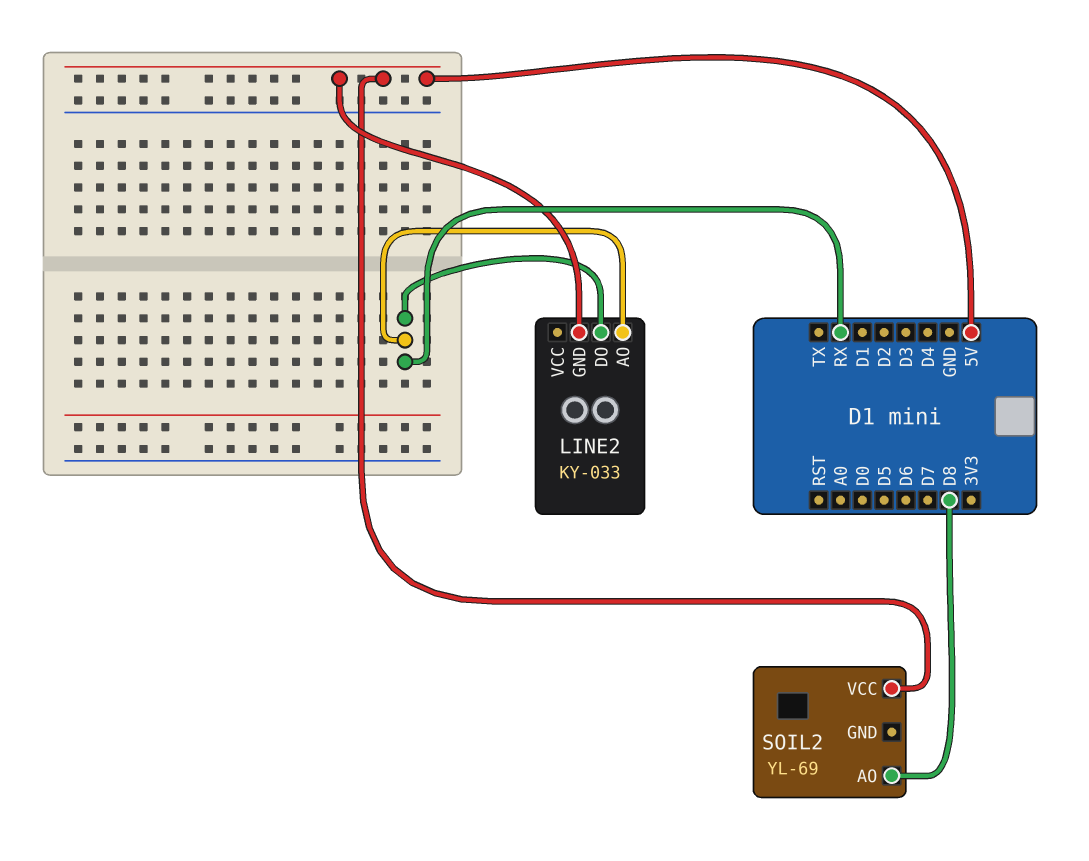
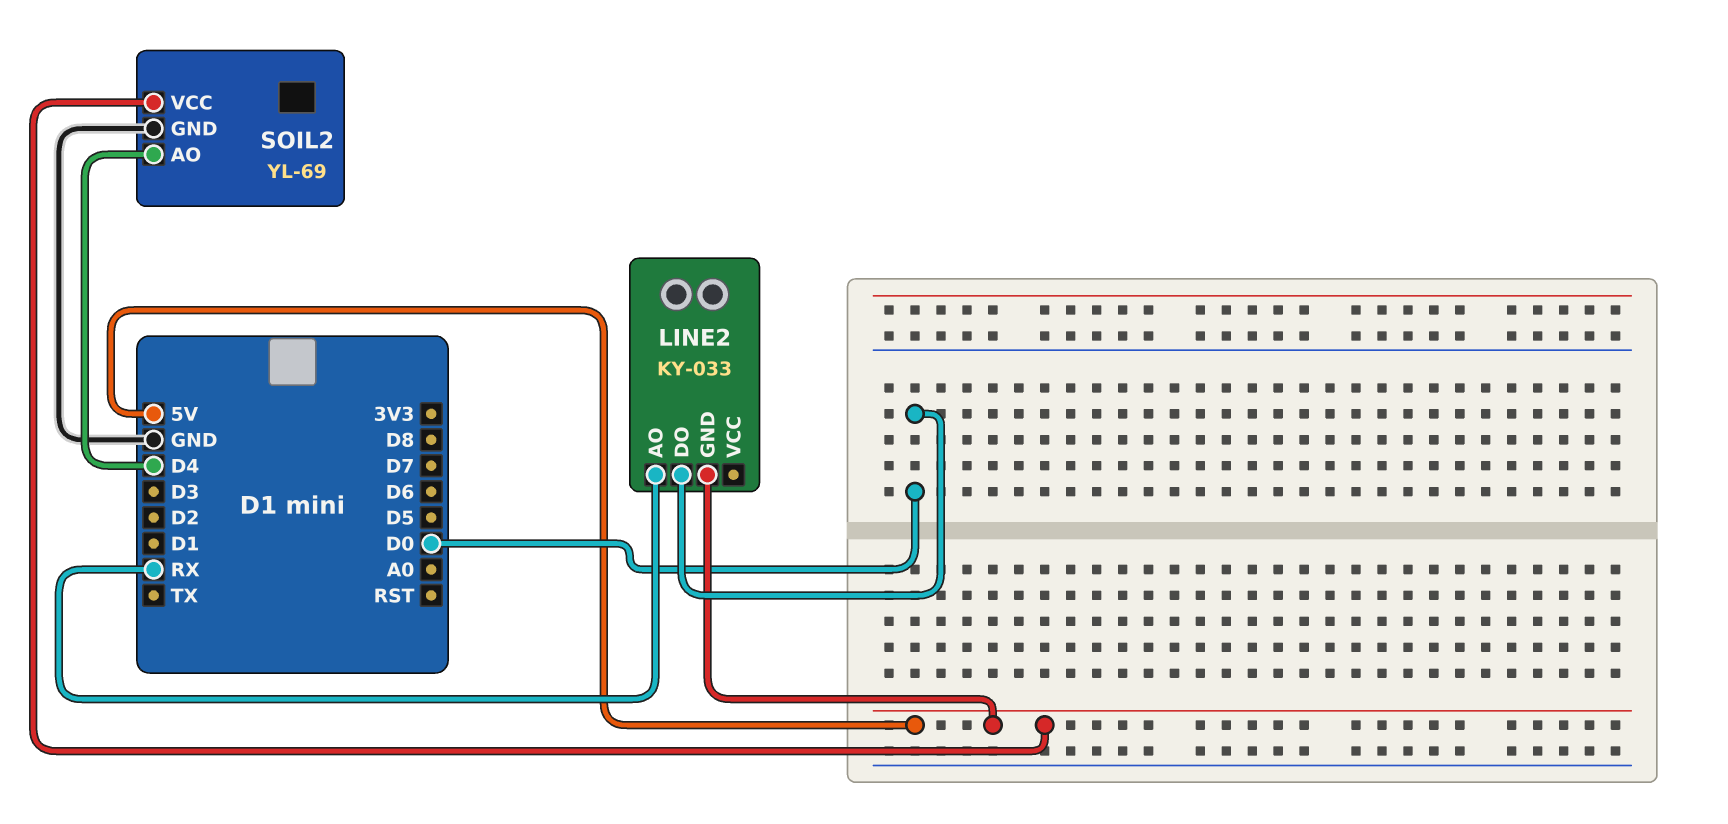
LINE2 pin DO: RX -> D0
SOIL2 pin AO: D8 -> D4
SOIL2 pin GND: none -> GND

